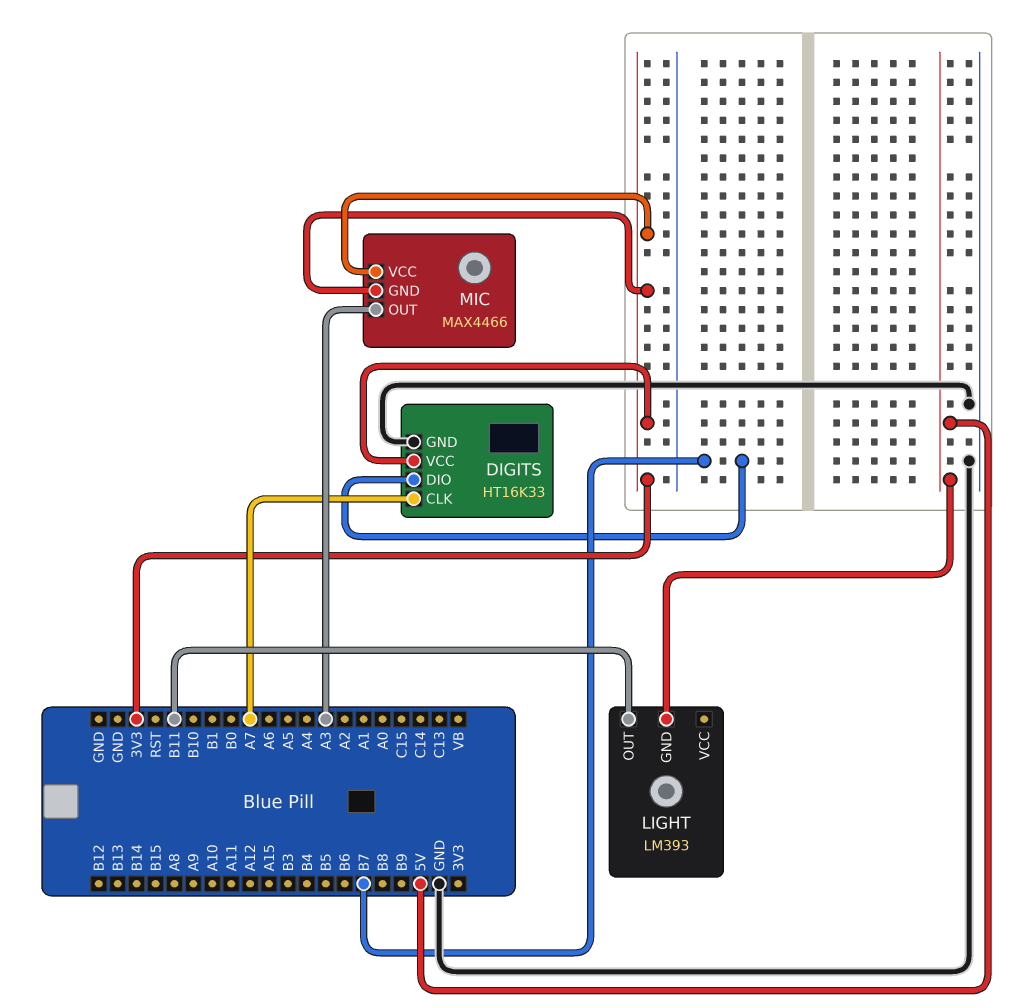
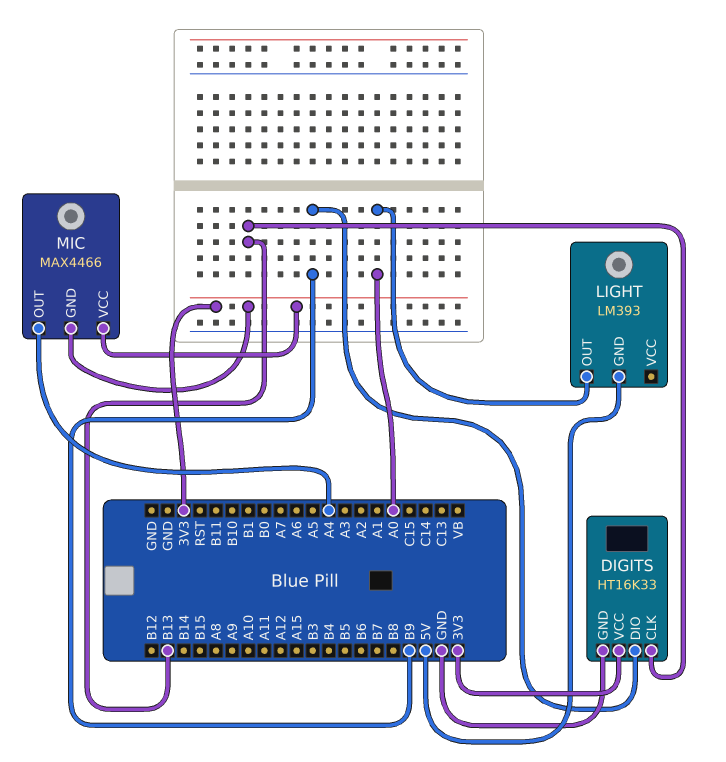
DIGITS pin CLK: A7 -> B13
DIGITS pin DIO: B7 -> B9
LIGHT pin OUT: B11 -> A0
MIC pin OUT: A3 -> A4

